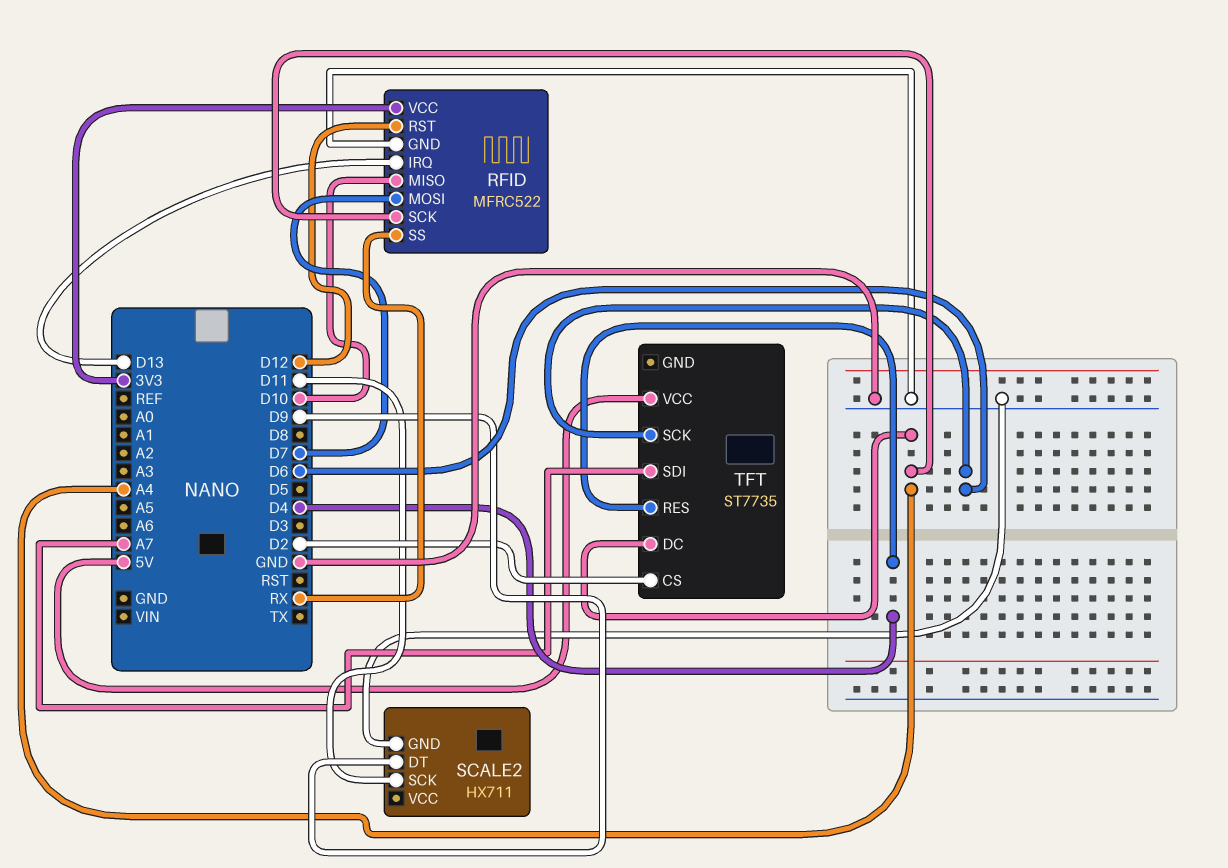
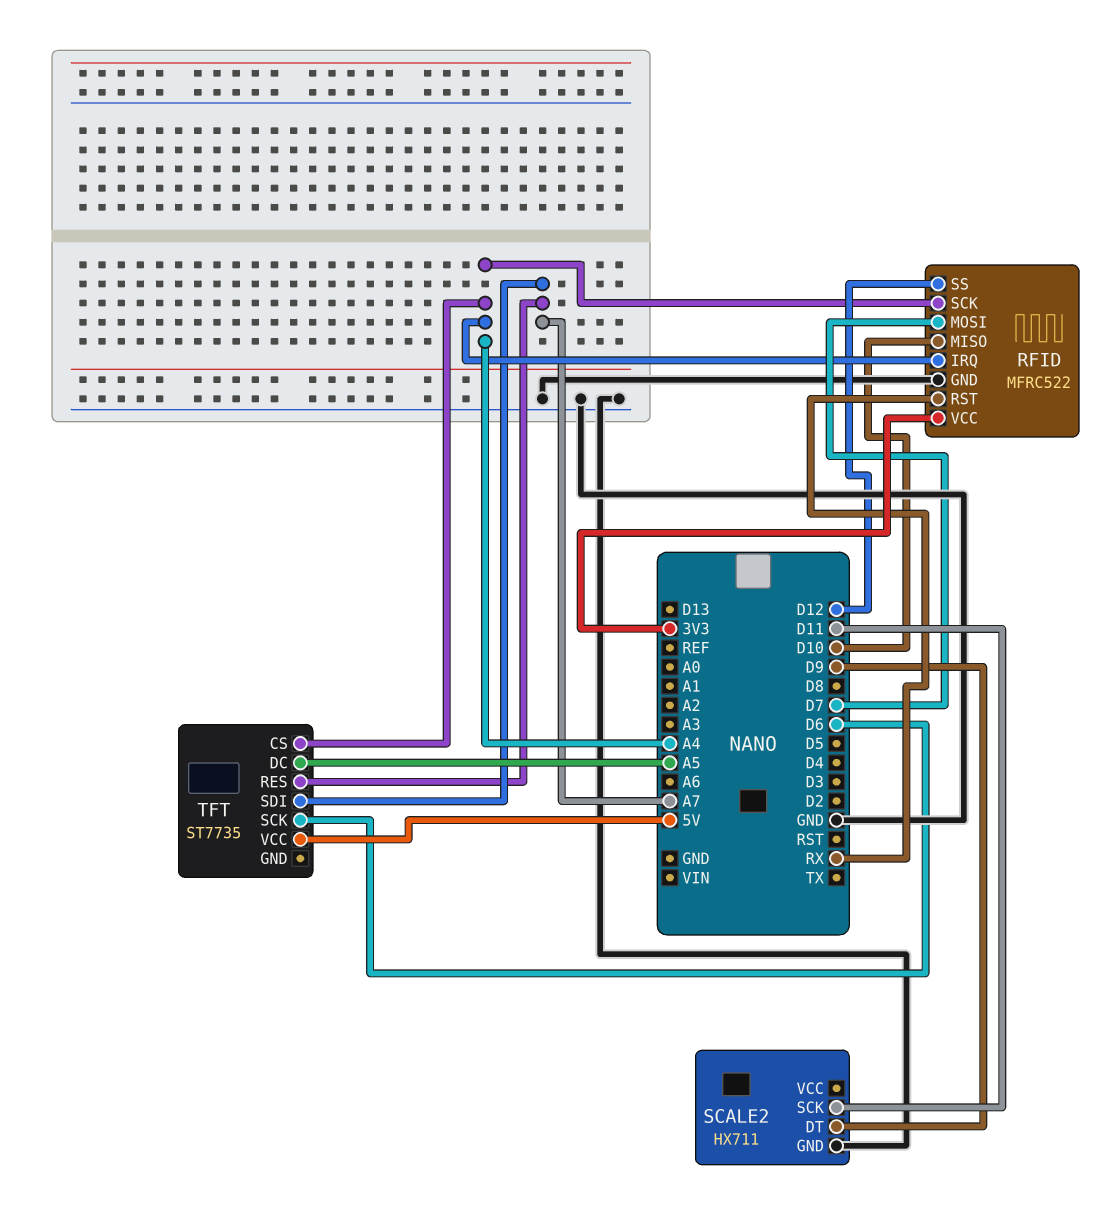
RFID pin IRQ: D13 -> A4
RFID pin RST: D12 -> RX
RFID pin SS: RX -> D12
TFT pin CS: D2 -> A4
TFT pin DC: A4 -> A5
TFT pin RES: D4 -> A7

